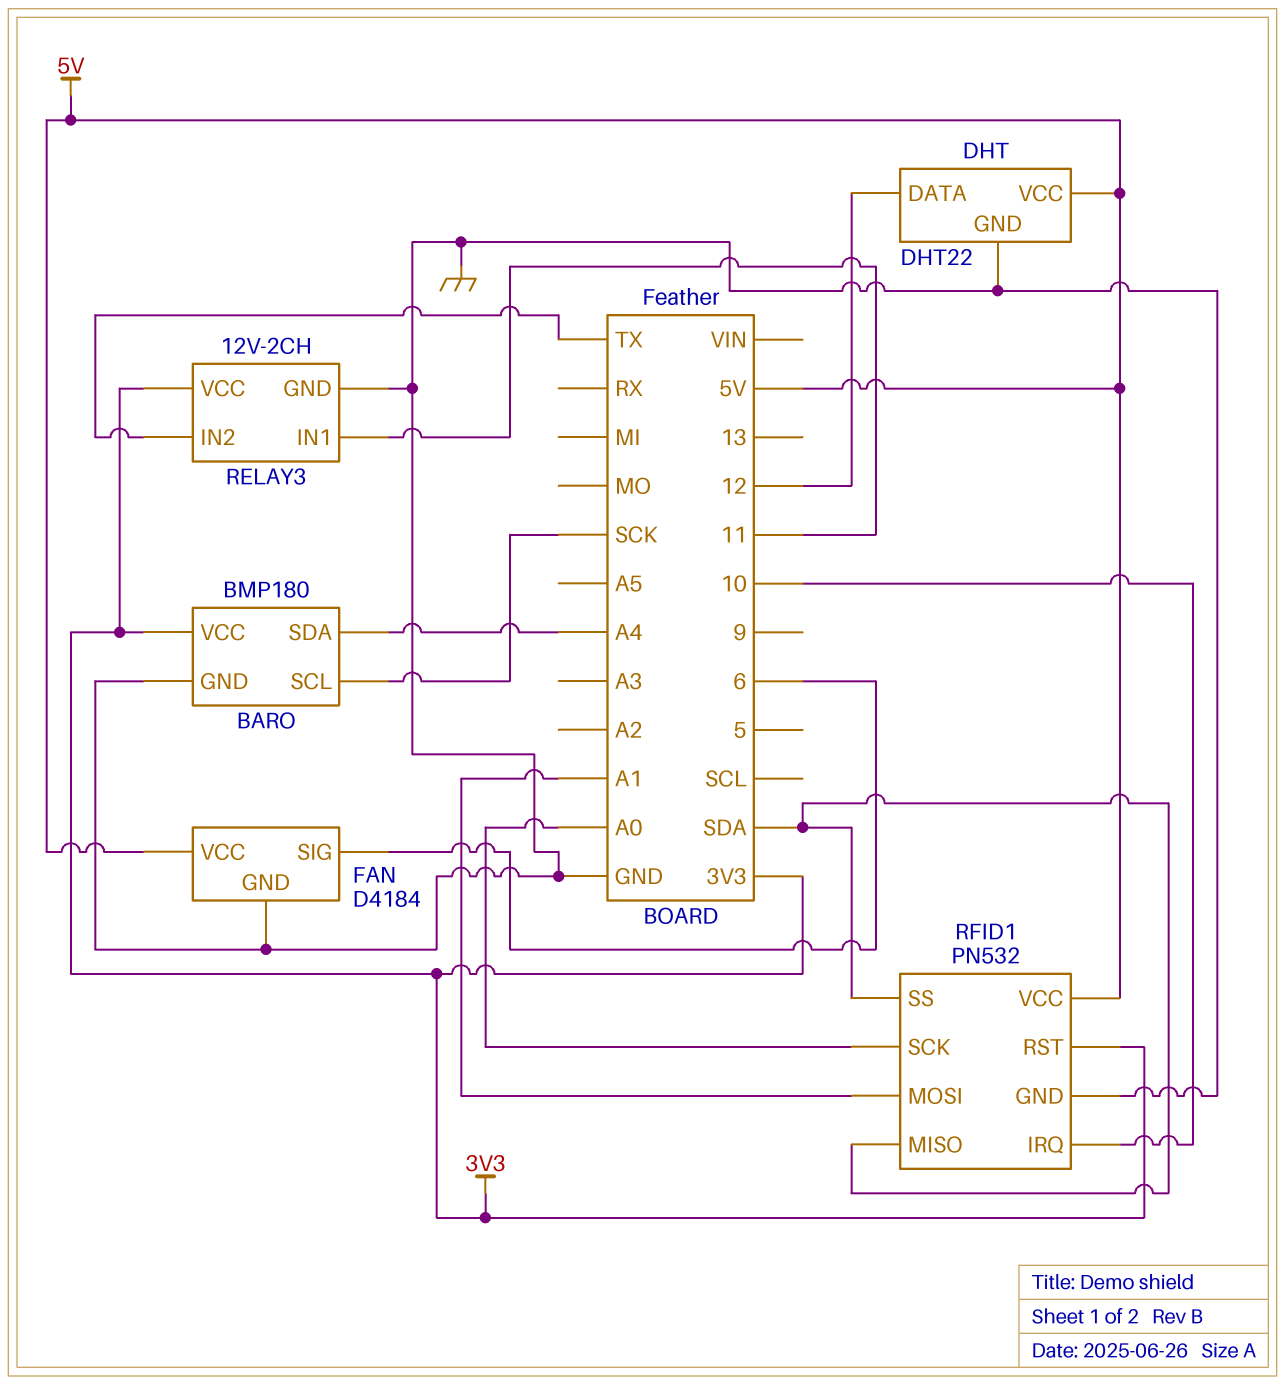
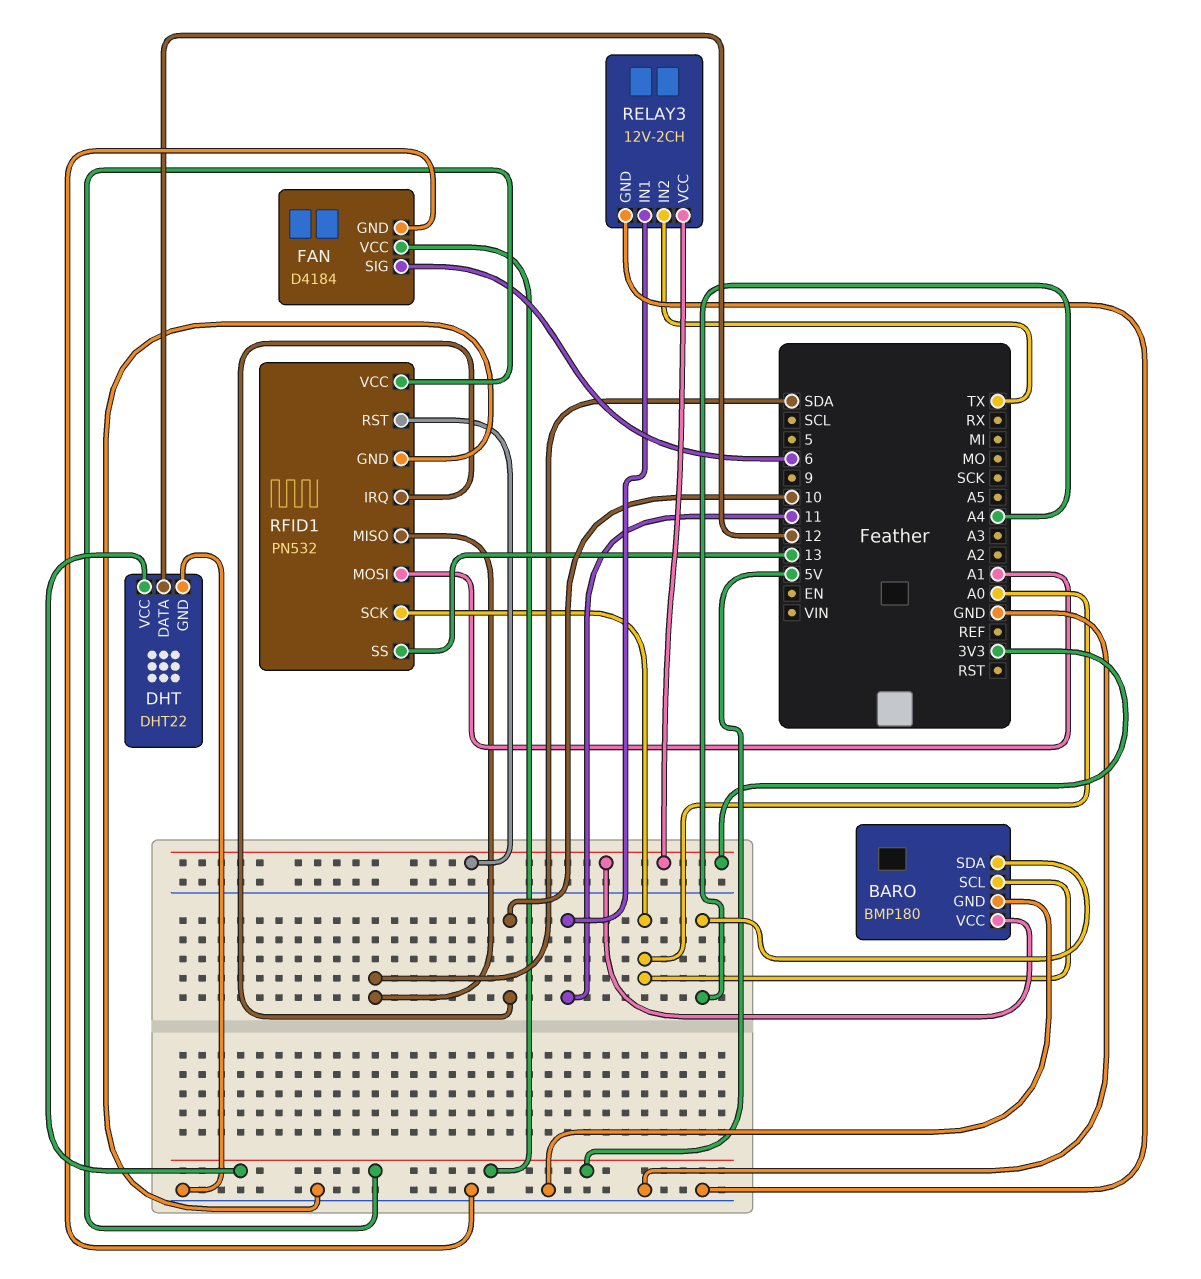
BARO pin SCL: SCK -> A0
RFID1 pin SS: SDA -> 13

